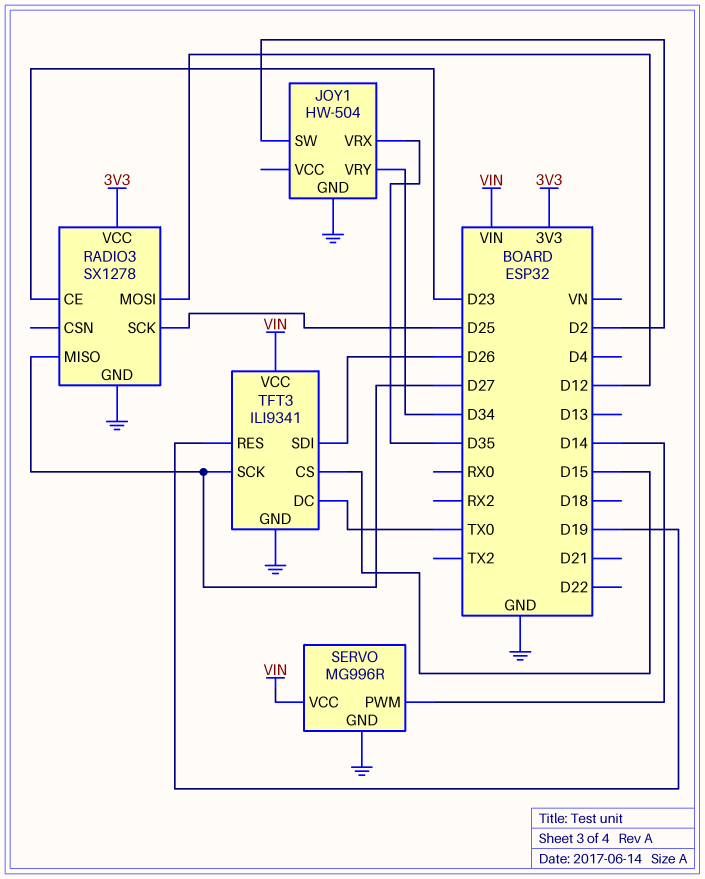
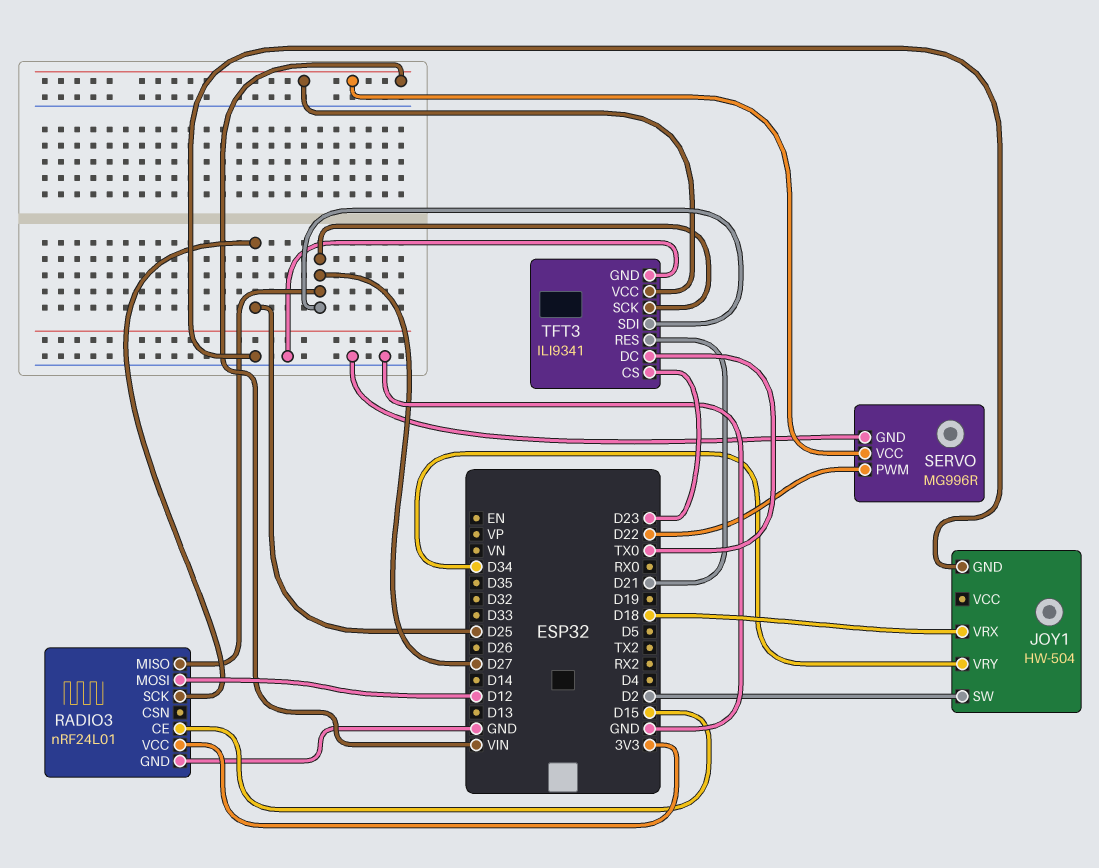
JOY1 pin VRX: D35 -> D18
RADIO3: SX1278 -> nRF24L01
RADIO3 pin CE: D23 -> D15
SERVO pin PWM: D14 -> D22
TFT3 pin CS: D15 -> D23
TFT3 pin RES: D19 -> D21
TFT3 pin SDI: D26 -> D27

